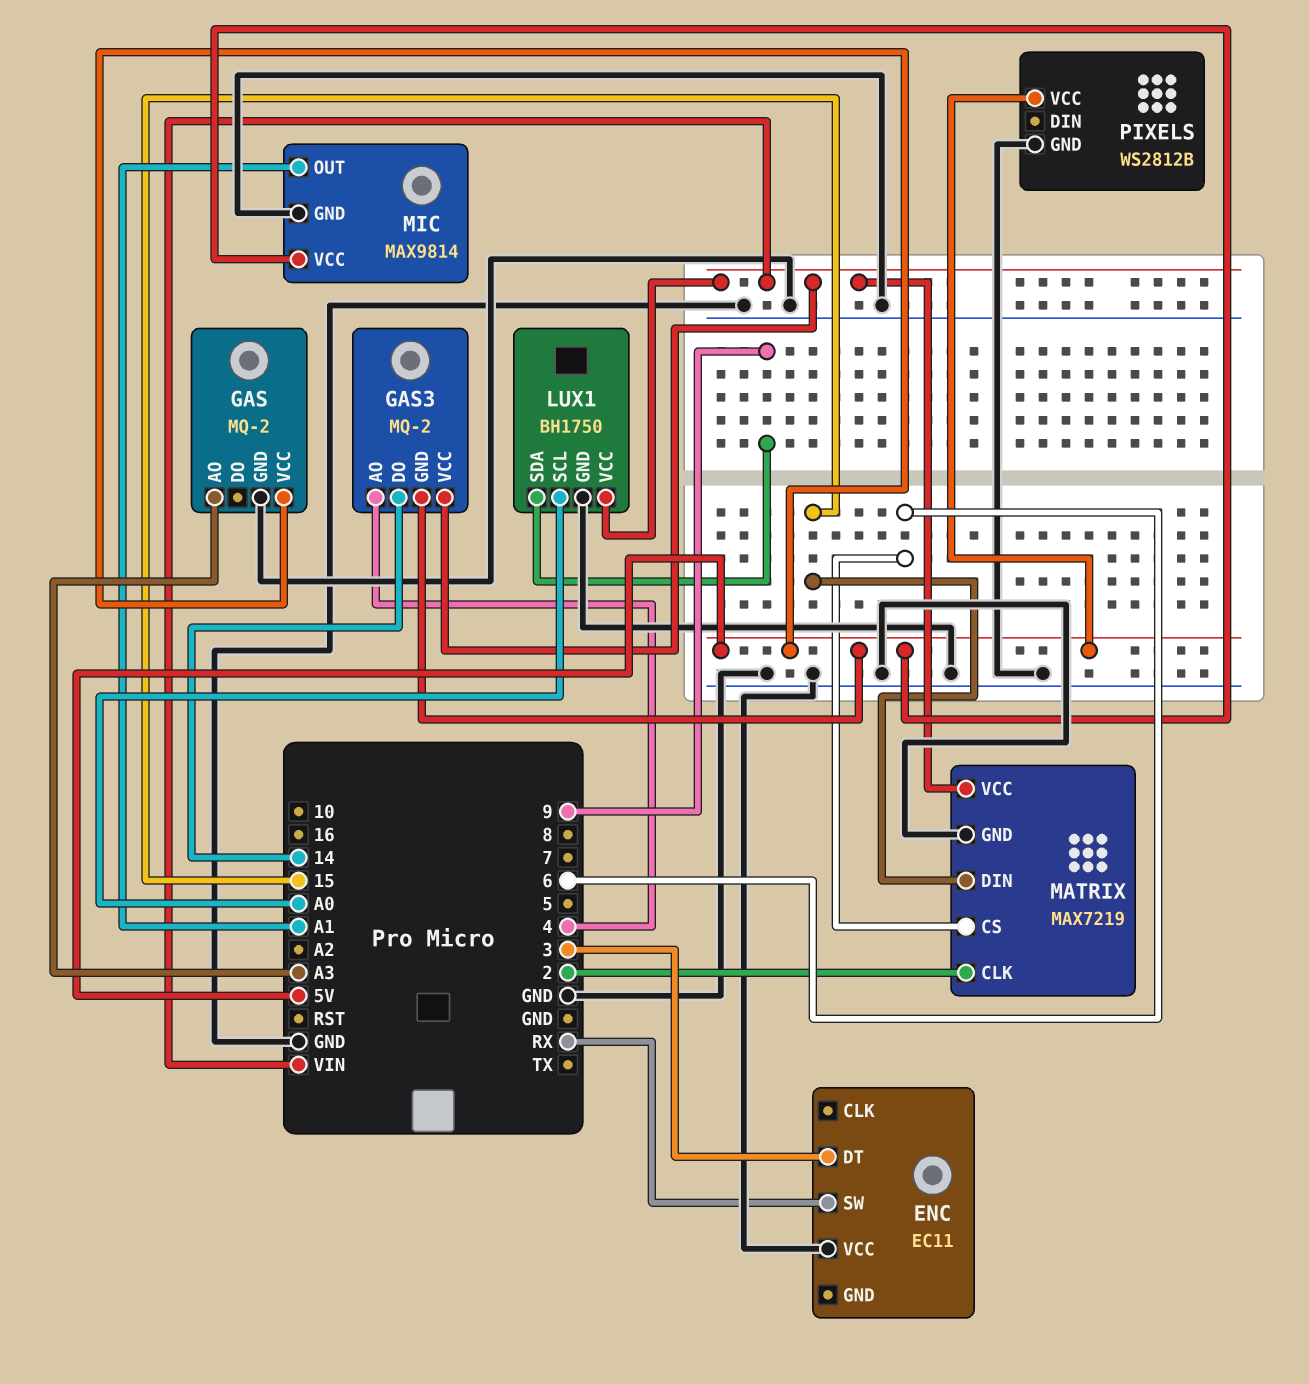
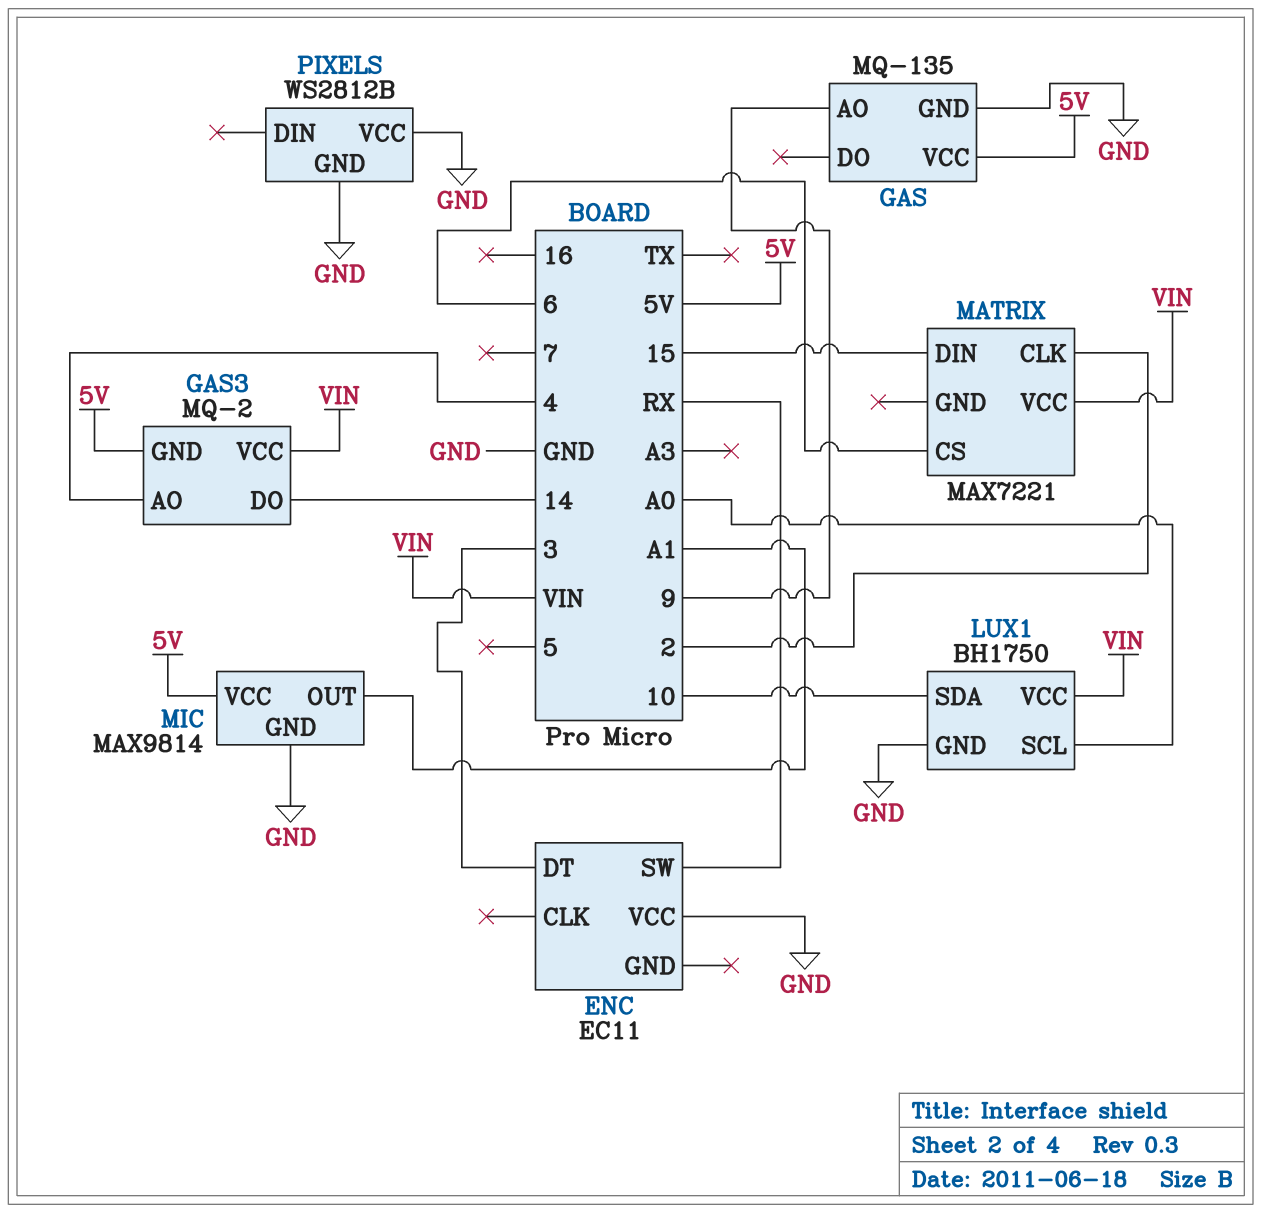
GAS: MQ-2 -> MQ-135
GAS pin AO: A3 -> 9
LUX1 pin SDA: 9 -> 10
MATRIX: MAX7219 -> MAX7221
MATRIX pin GND: GND -> none
PIXELS pin VCC: 5V -> GND

